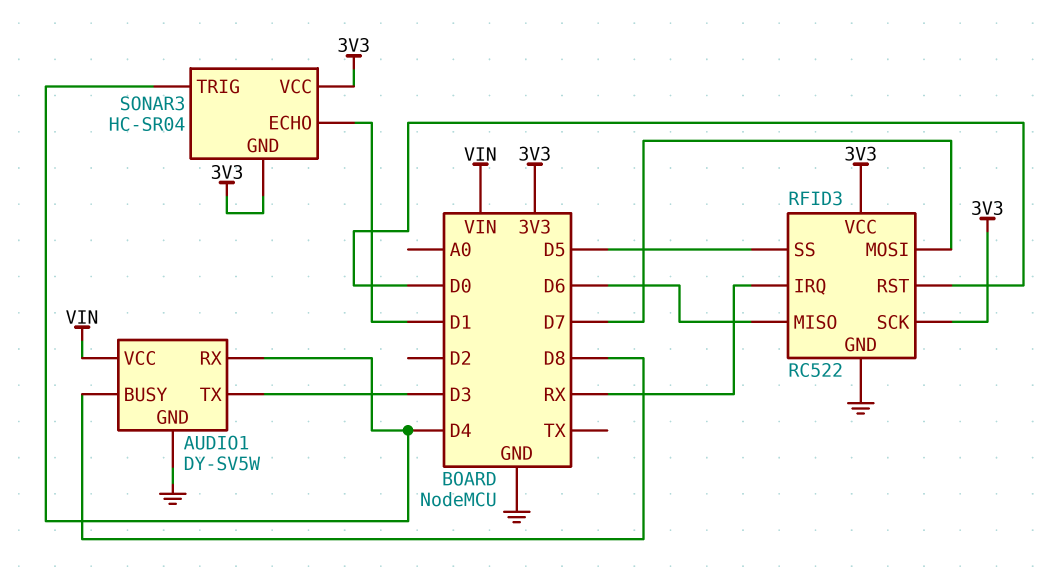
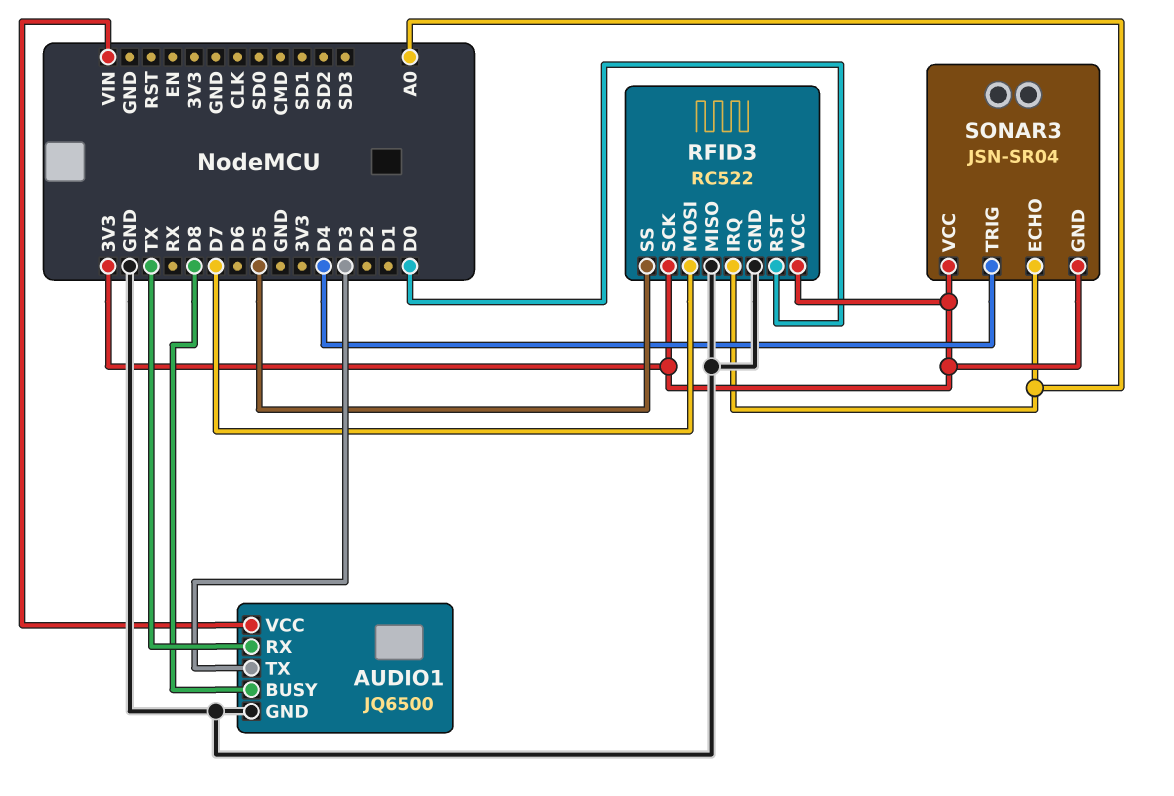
AUDIO1: DY-SV5W -> JQ6500
AUDIO1 pin RX: D4 -> TX
RFID3 pin IRQ: RX -> A0
RFID3 pin MISO: D6 -> GND
SONAR3: HC-SR04 -> JSN-SR04
SONAR3 pin ECHO: D1 -> A0

